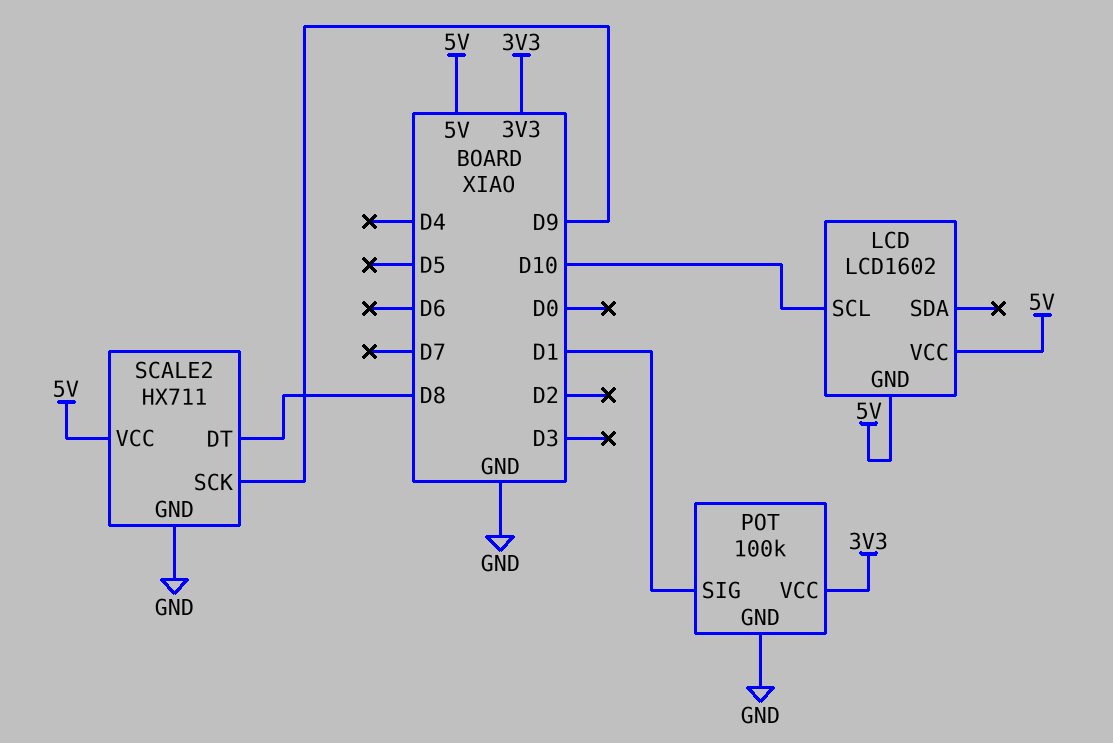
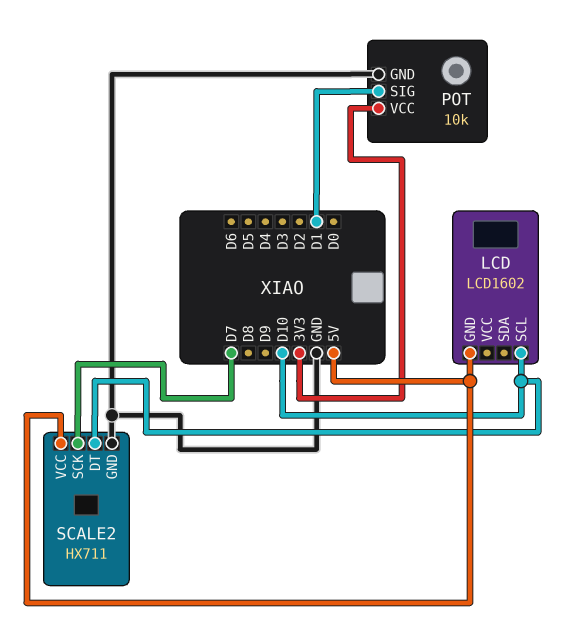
LCD pin VCC: 5V -> none
POT: 100k -> 10k
SCALE2 pin DT: D8 -> D10
SCALE2 pin SCK: D9 -> D7

